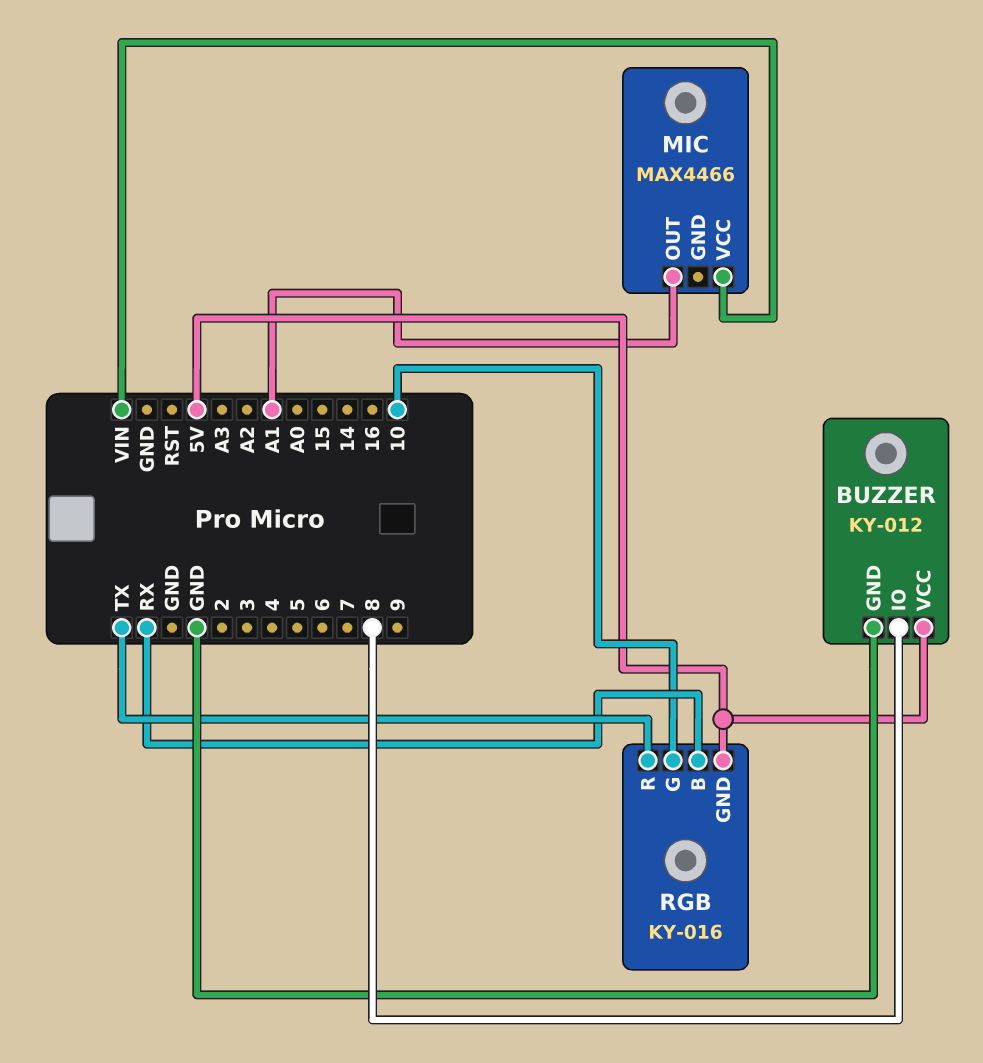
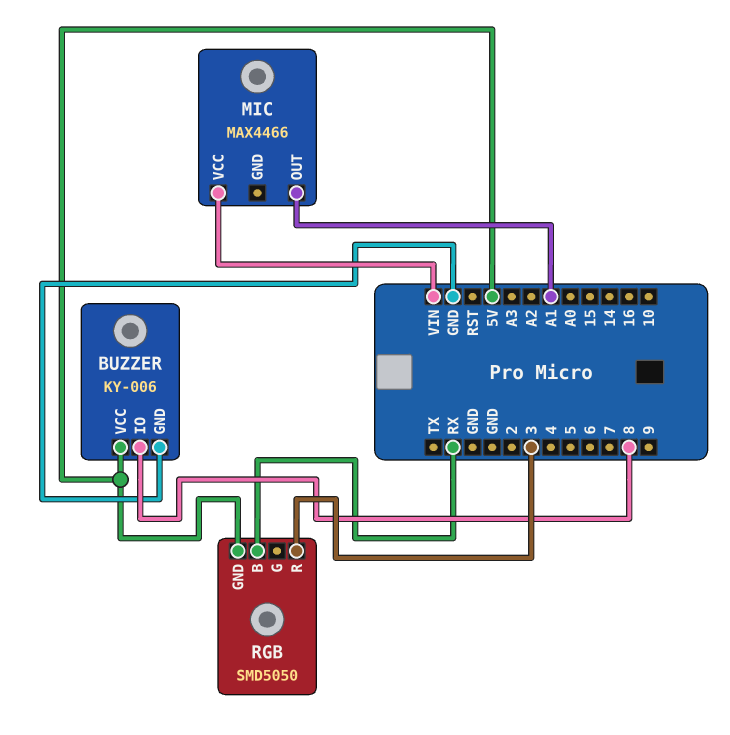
BUZZER: KY-012 -> KY-006
RGB: KY-016 -> SMD5050
RGB pin G: 10 -> none
RGB pin R: TX -> 3

